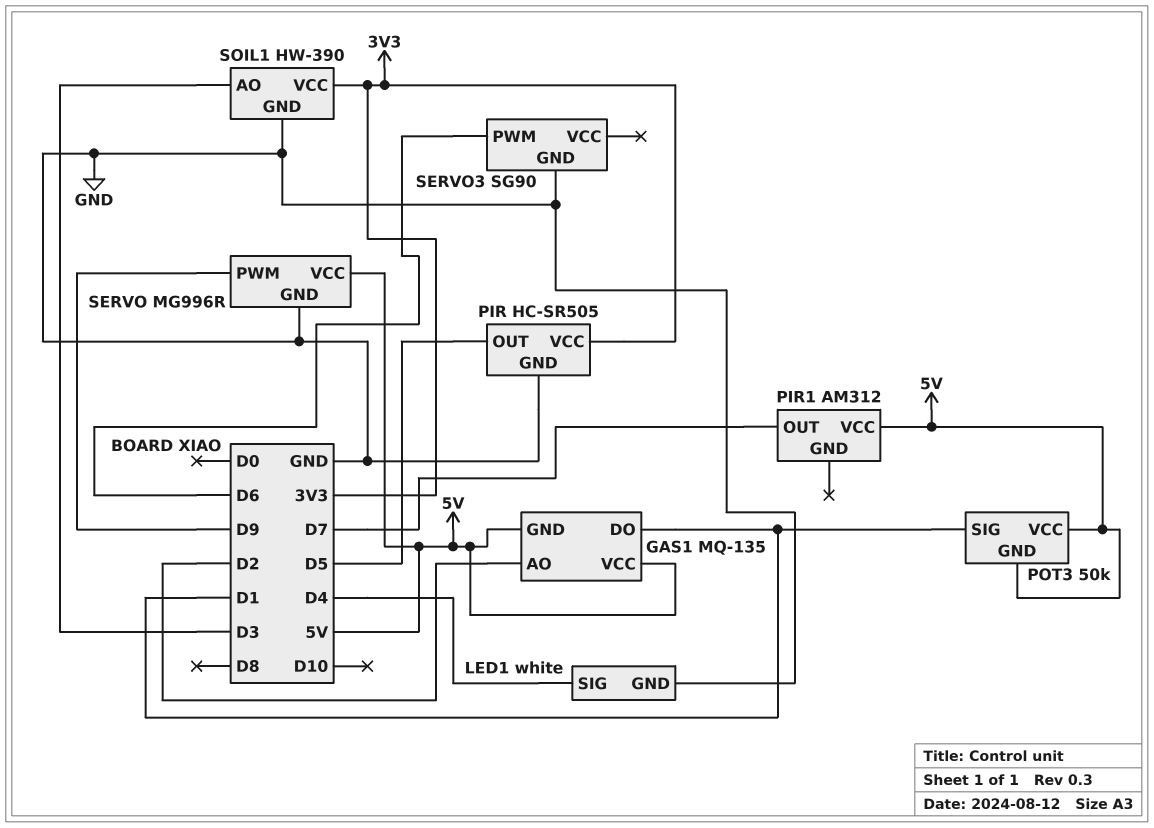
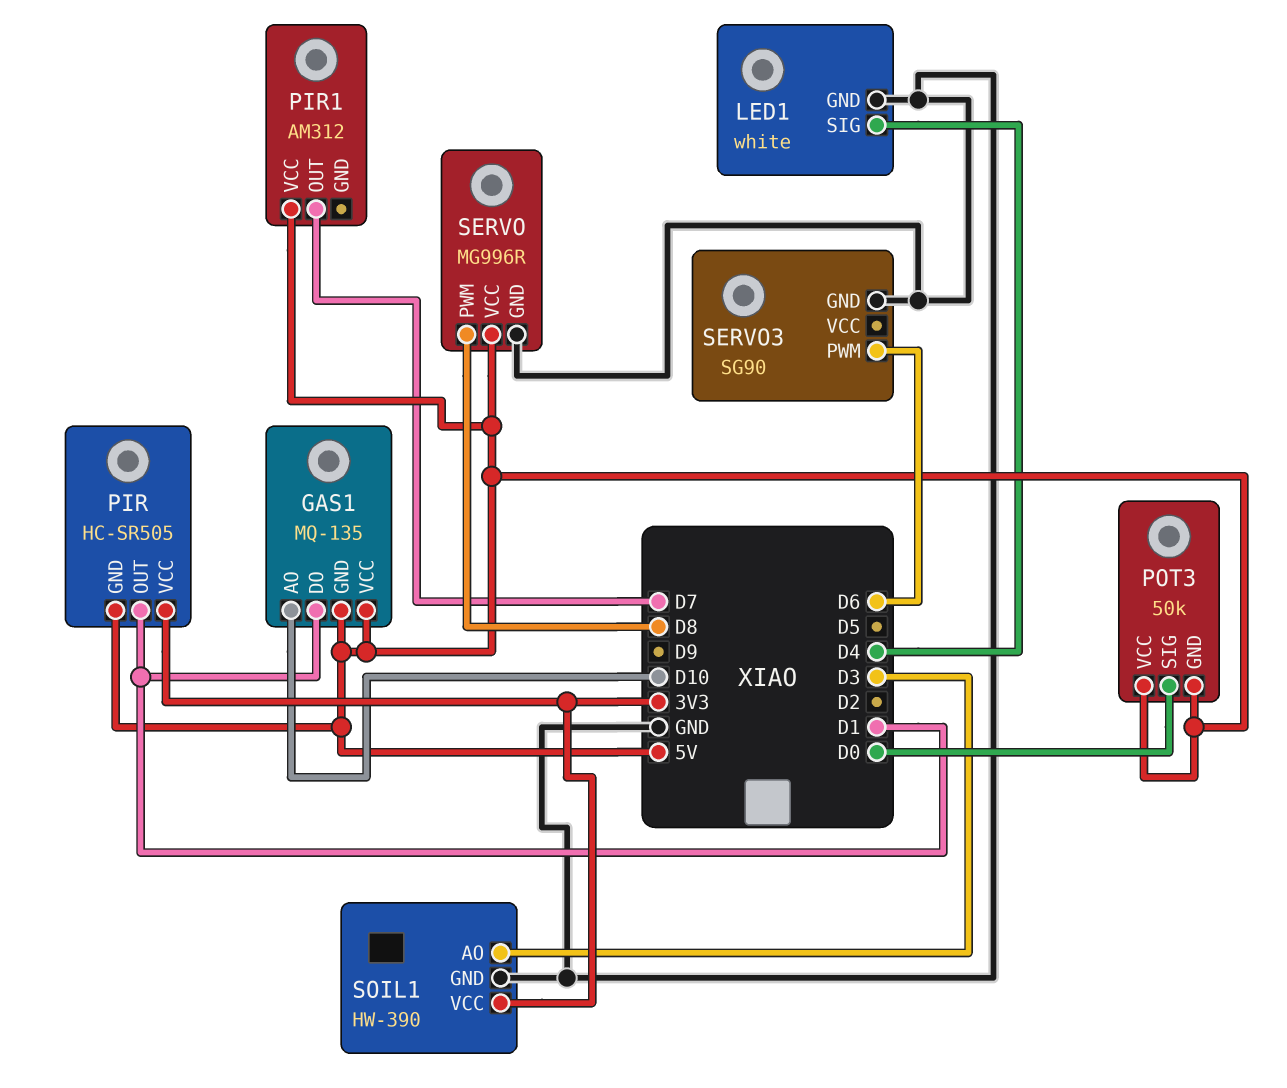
GAS1 pin AO: D2 -> D10
PIR pin GND: GND -> 5V
PIR pin OUT: D5 -> D1
POT3 pin SIG: D1 -> D0
SERVO pin PWM: D9 -> D8

